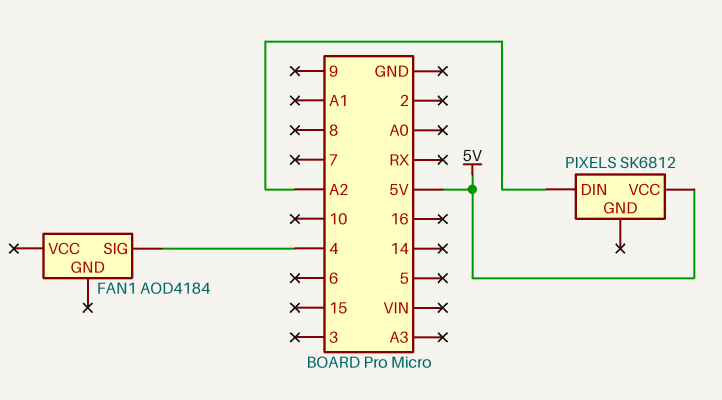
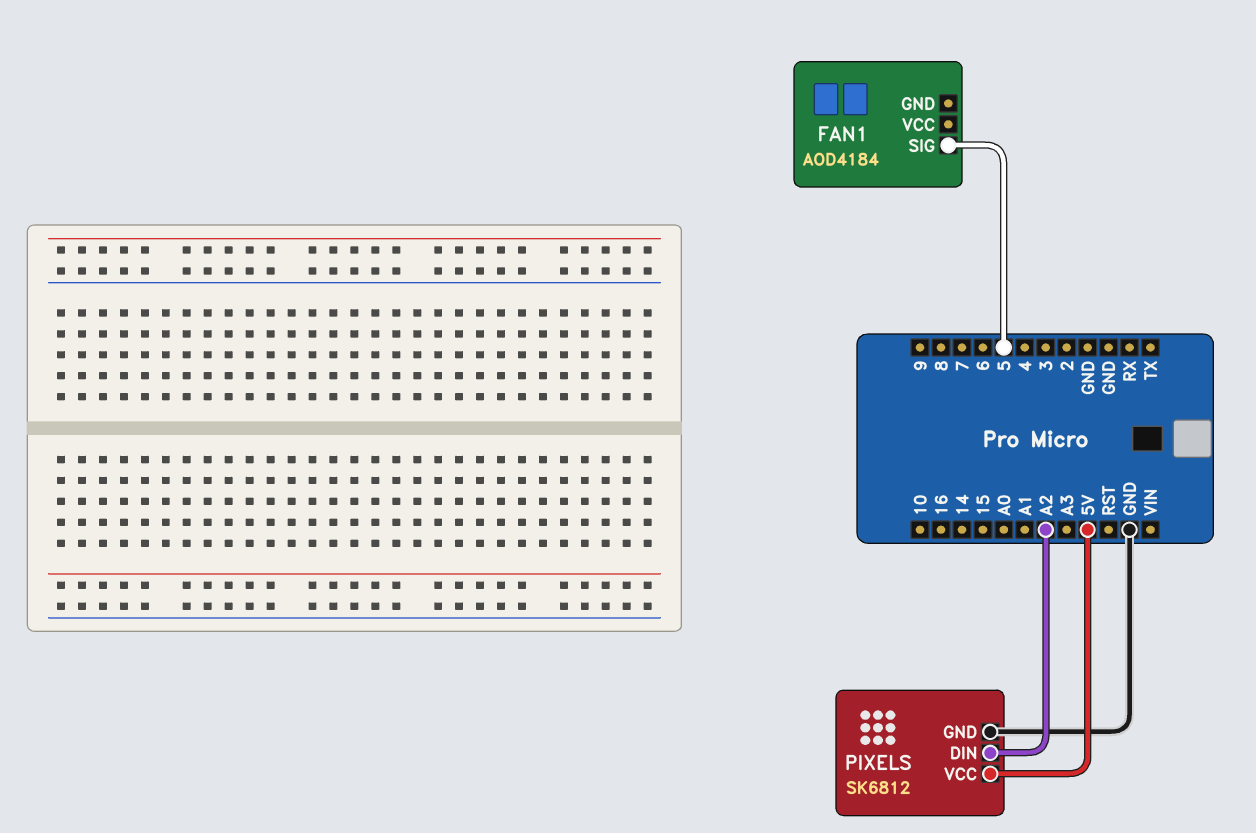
FAN1 pin SIG: 4 -> 5
PIXELS pin GND: none -> GND

